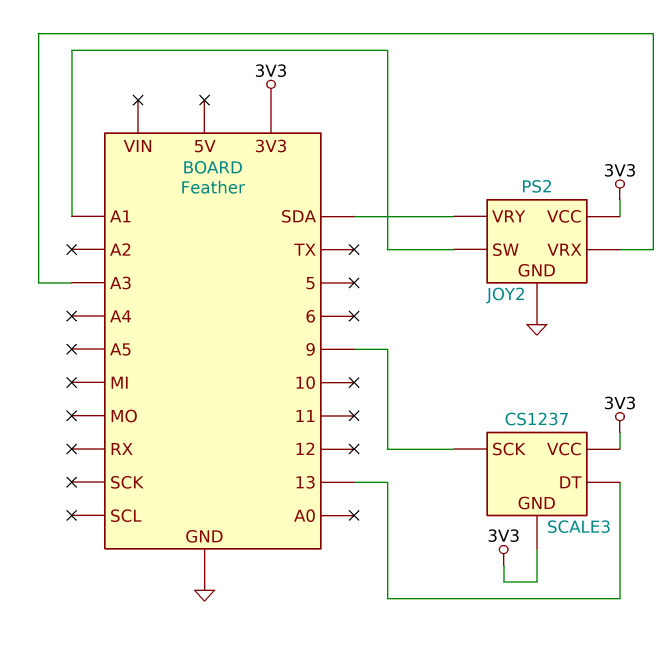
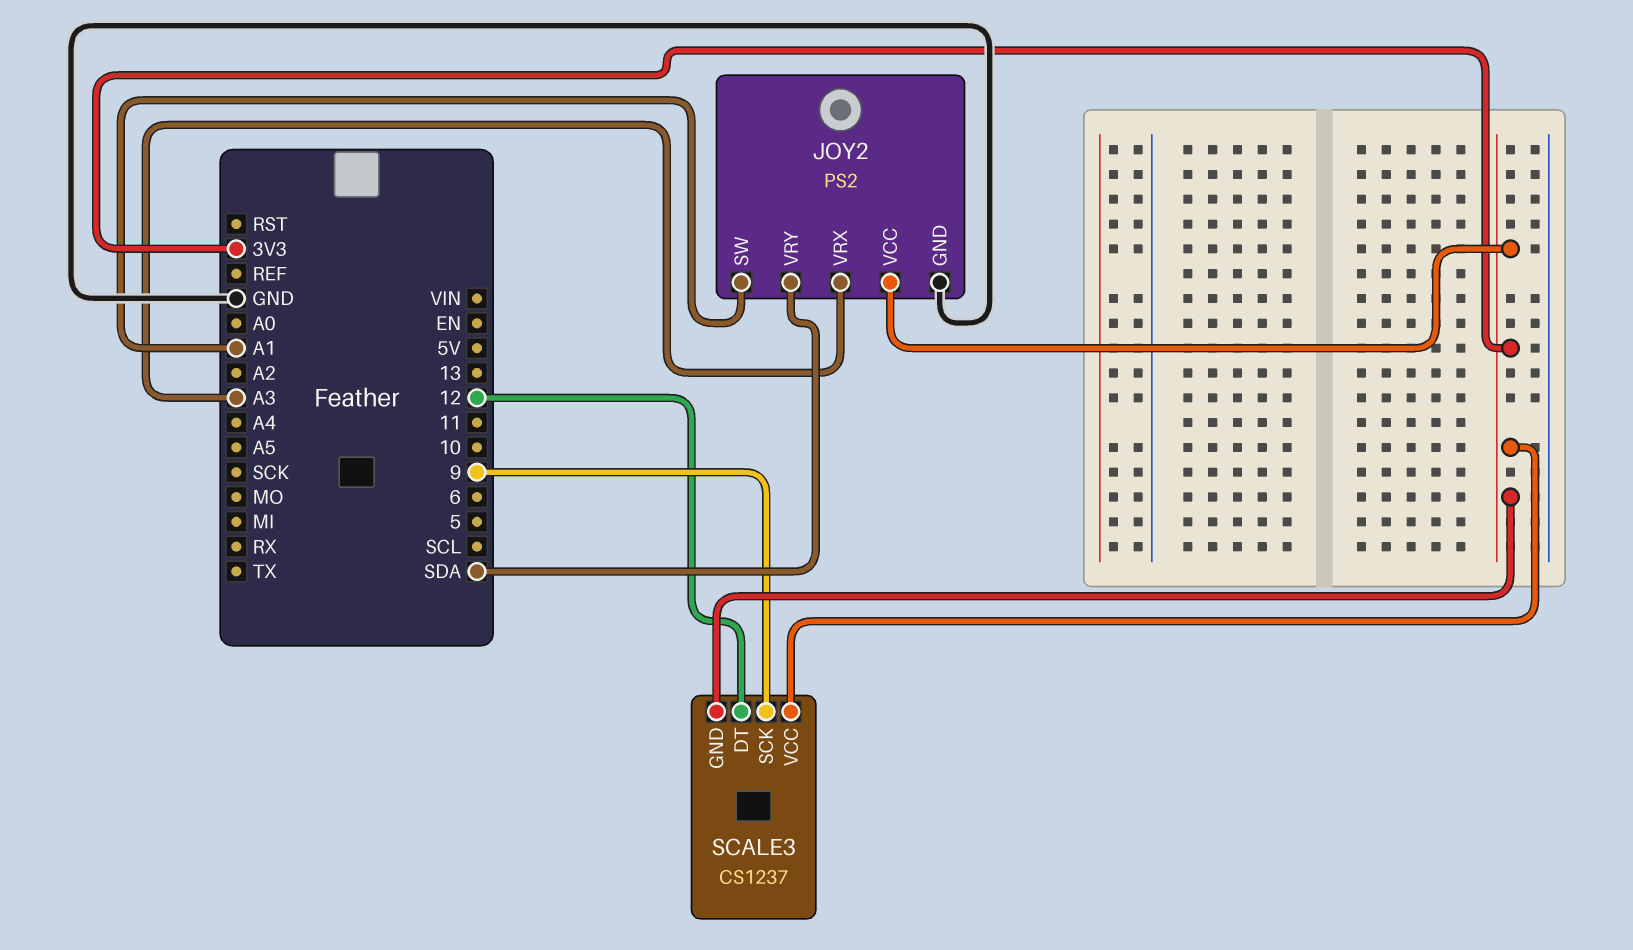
SCALE3 pin DT: 13 -> 12

